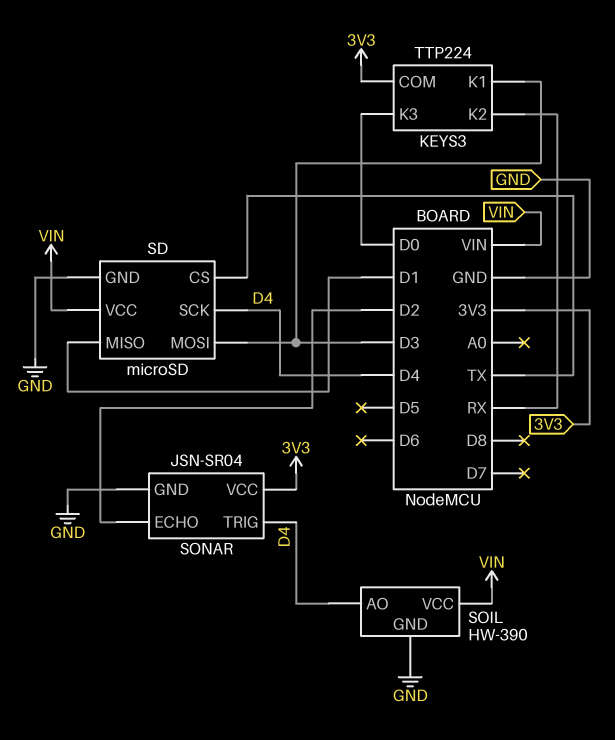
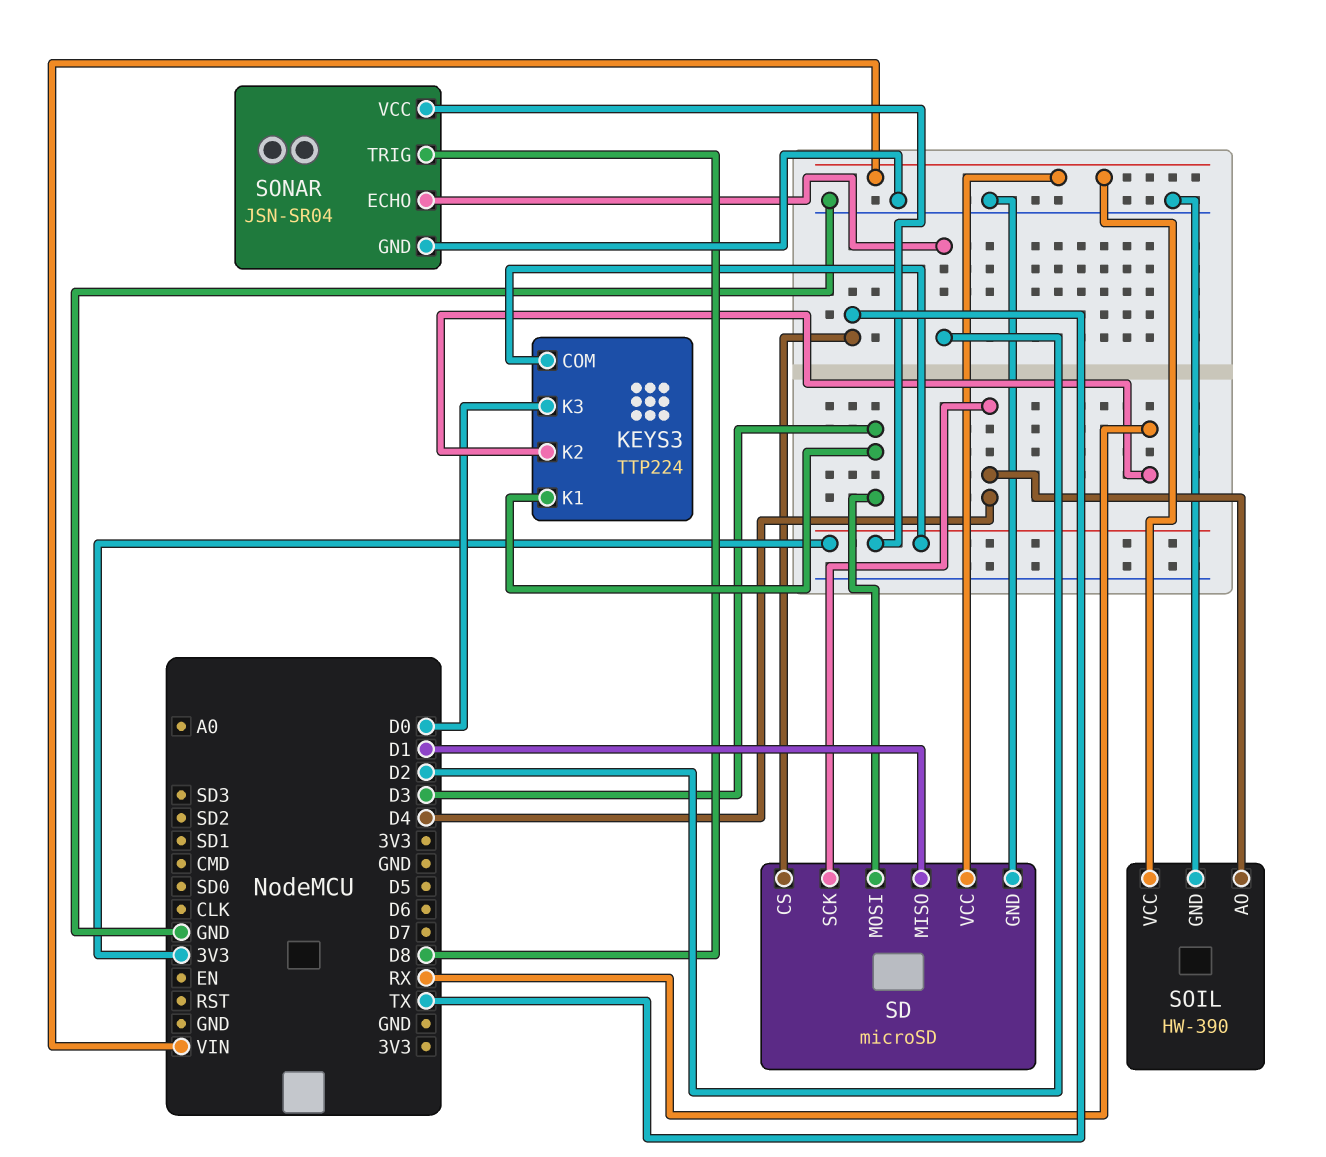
SONAR pin TRIG: D4 -> D8

